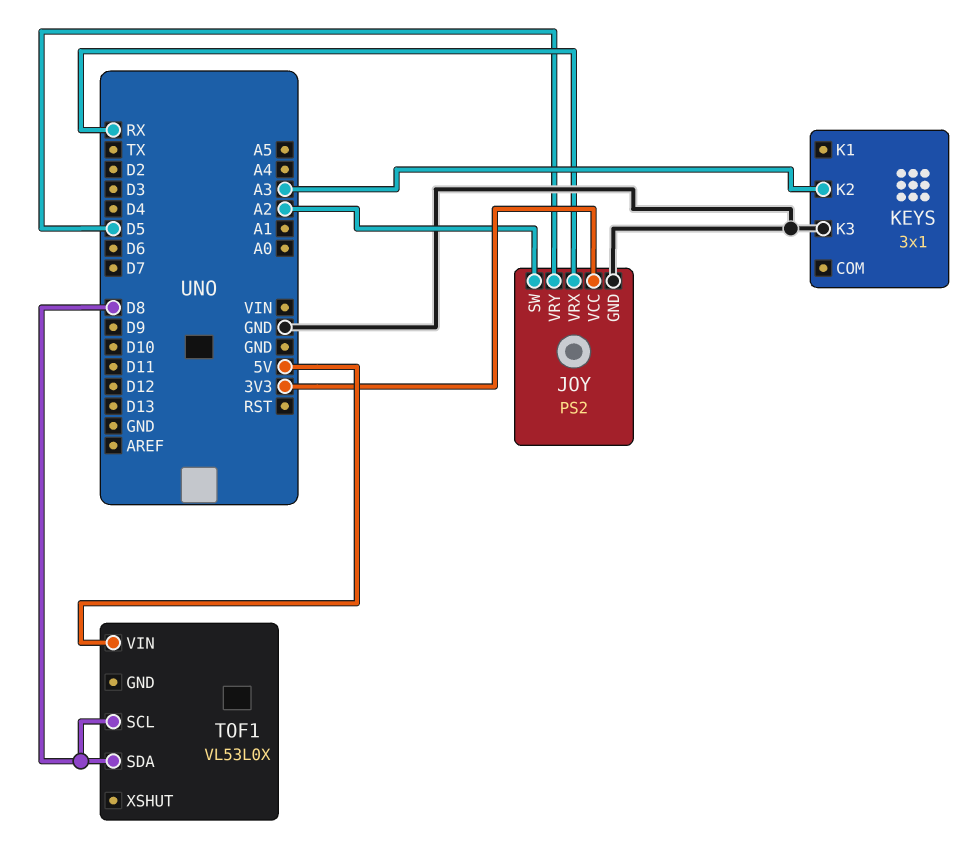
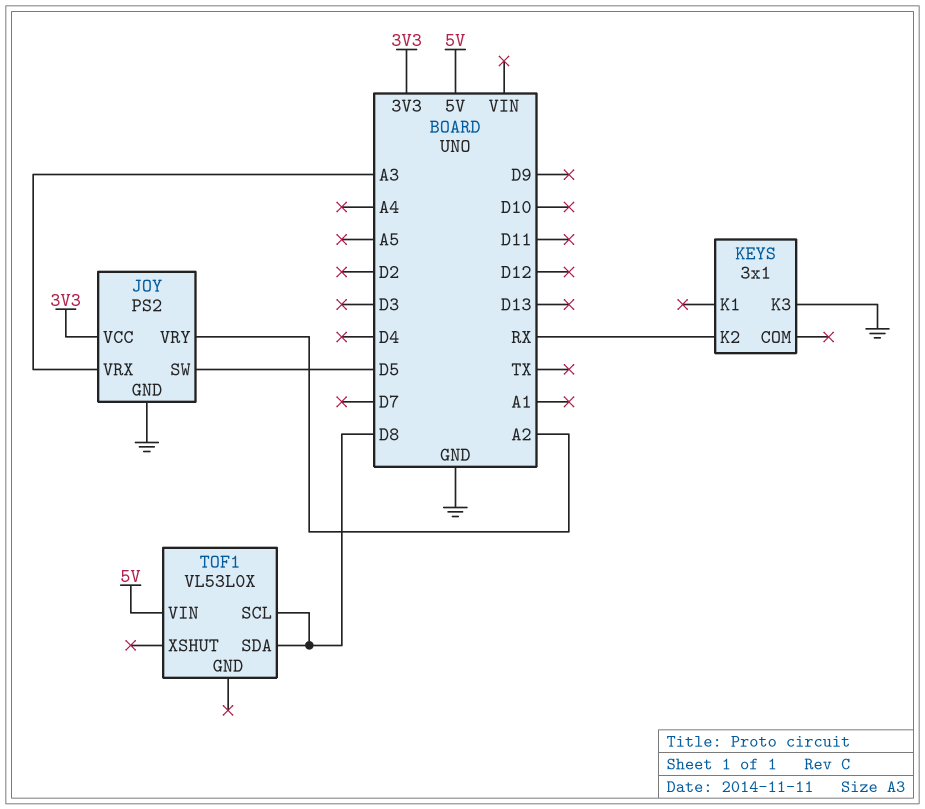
JOY pin SW: A2 -> D5
JOY pin VRX: RX -> A3
JOY pin VRY: D5 -> A2
KEYS pin K2: A3 -> RX

